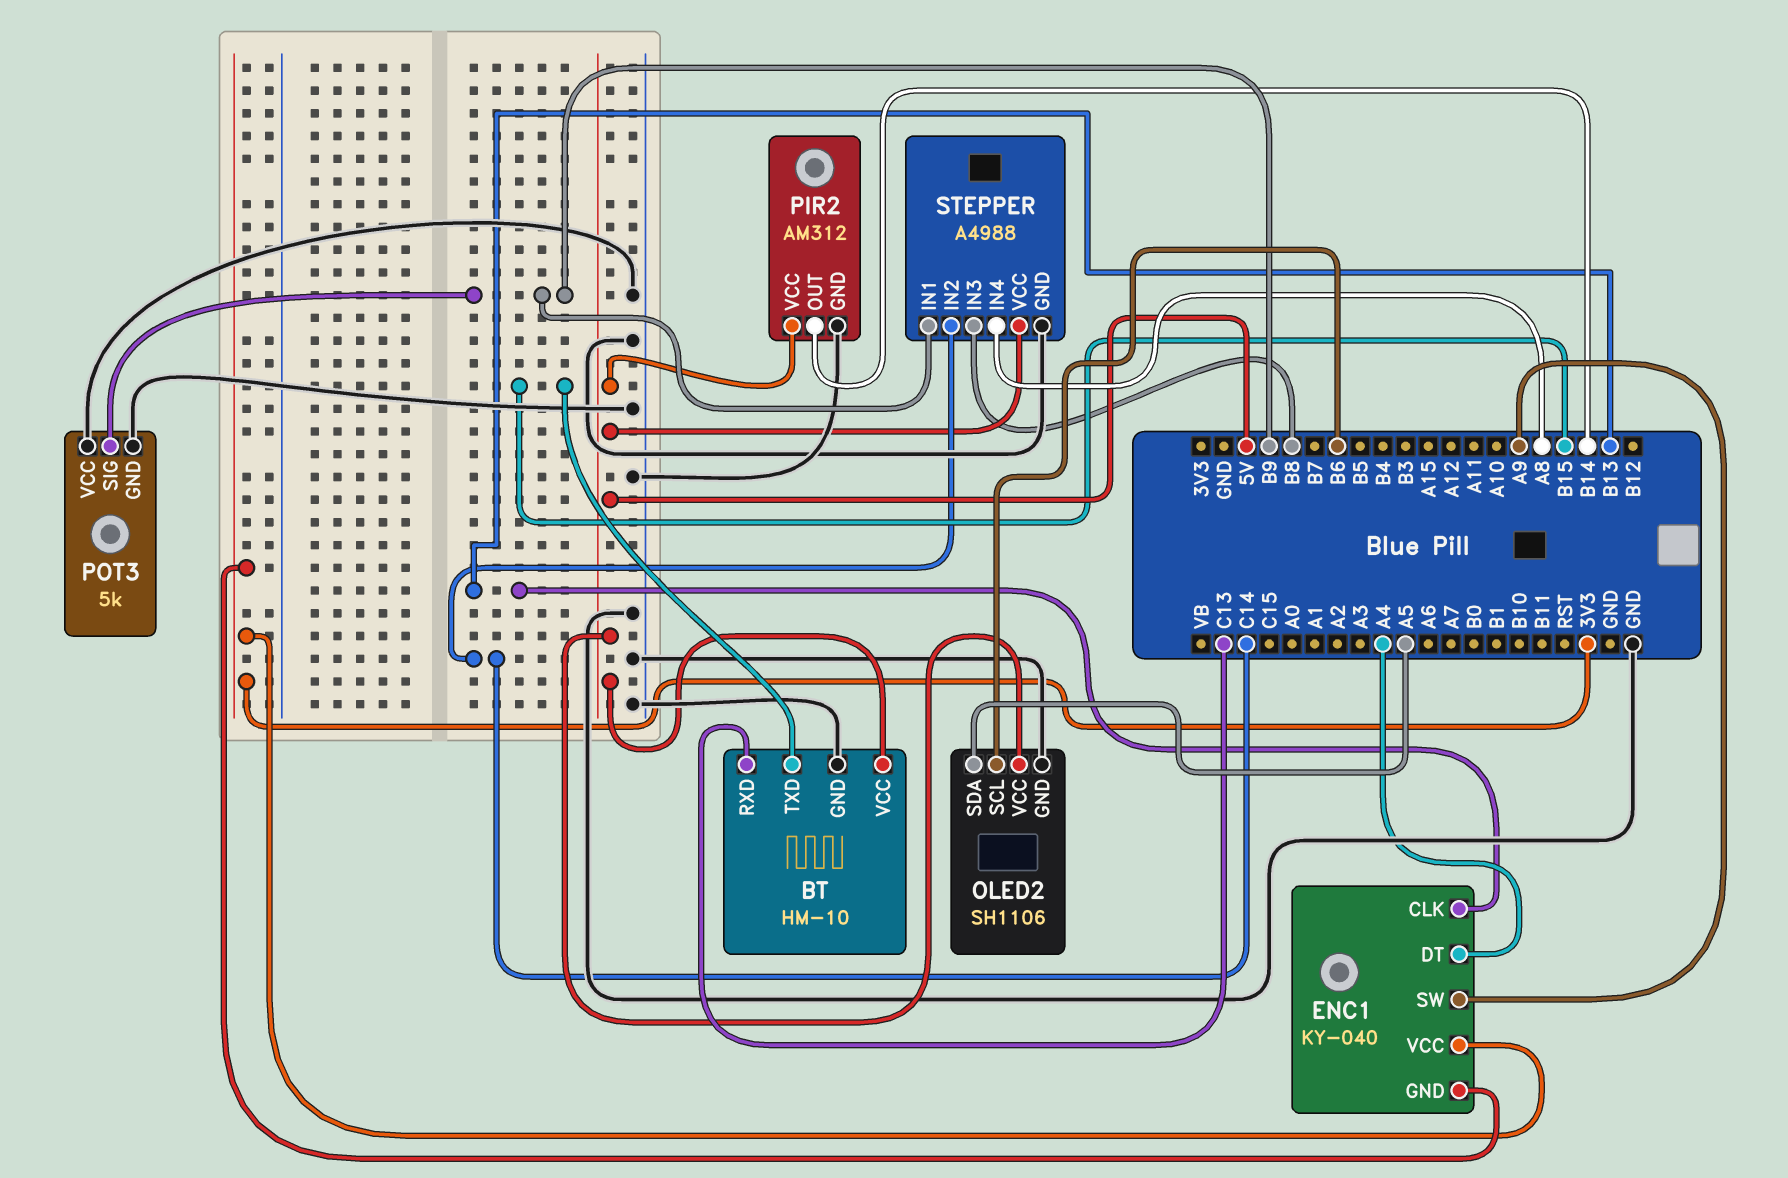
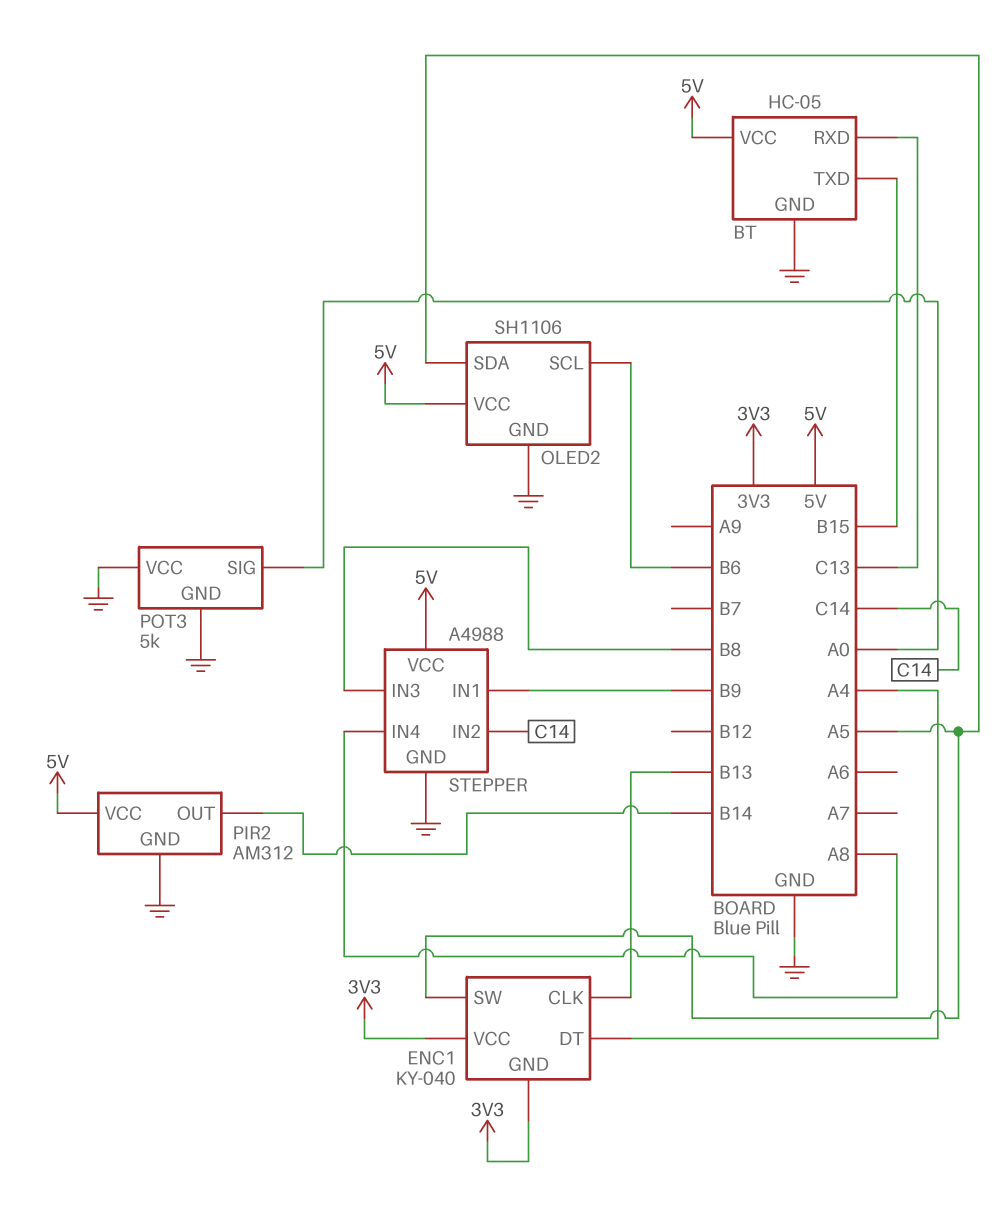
BT: HM-10 -> HC-05
ENC1 pin SW: A9 -> A5
POT3 pin SIG: B9 -> A0

